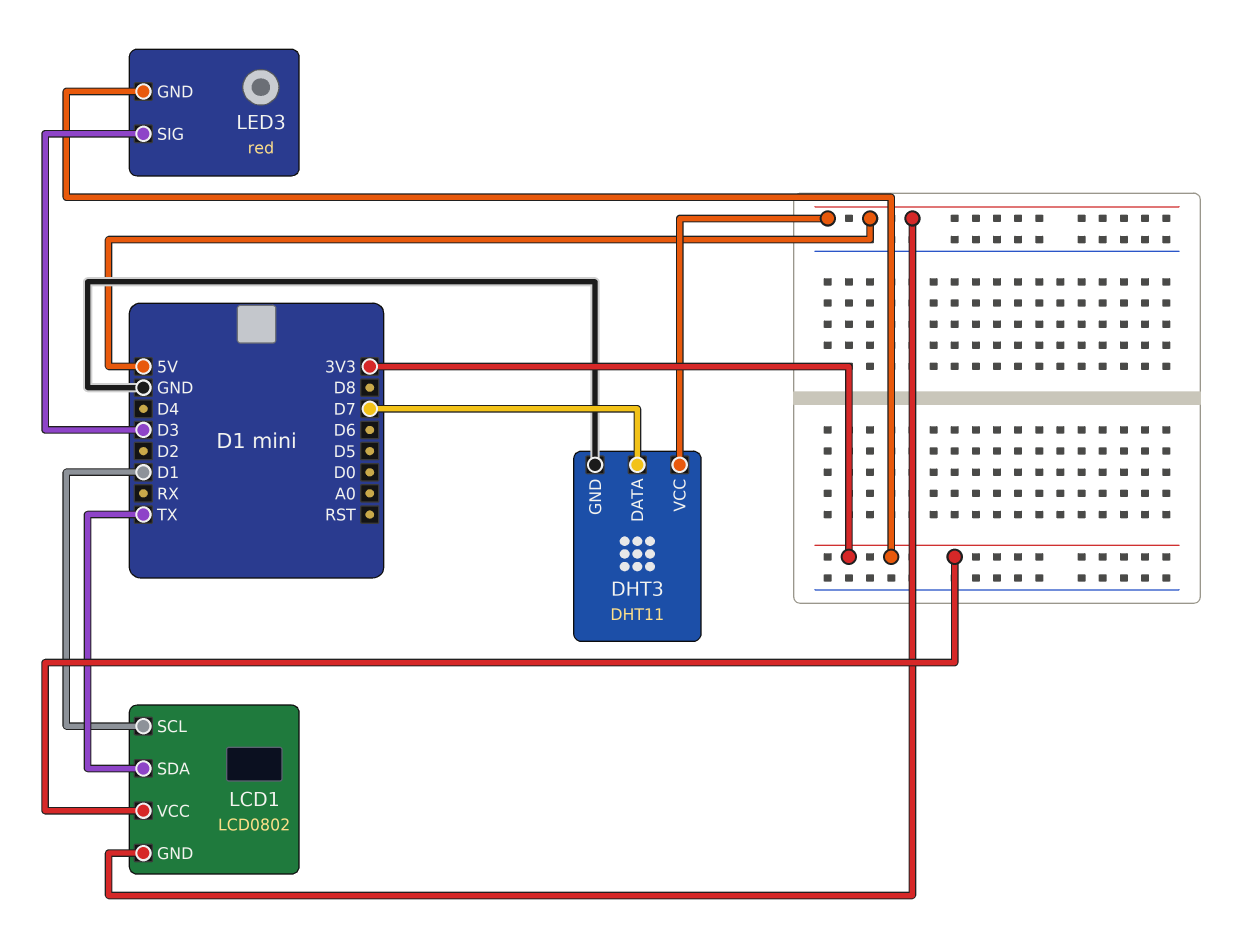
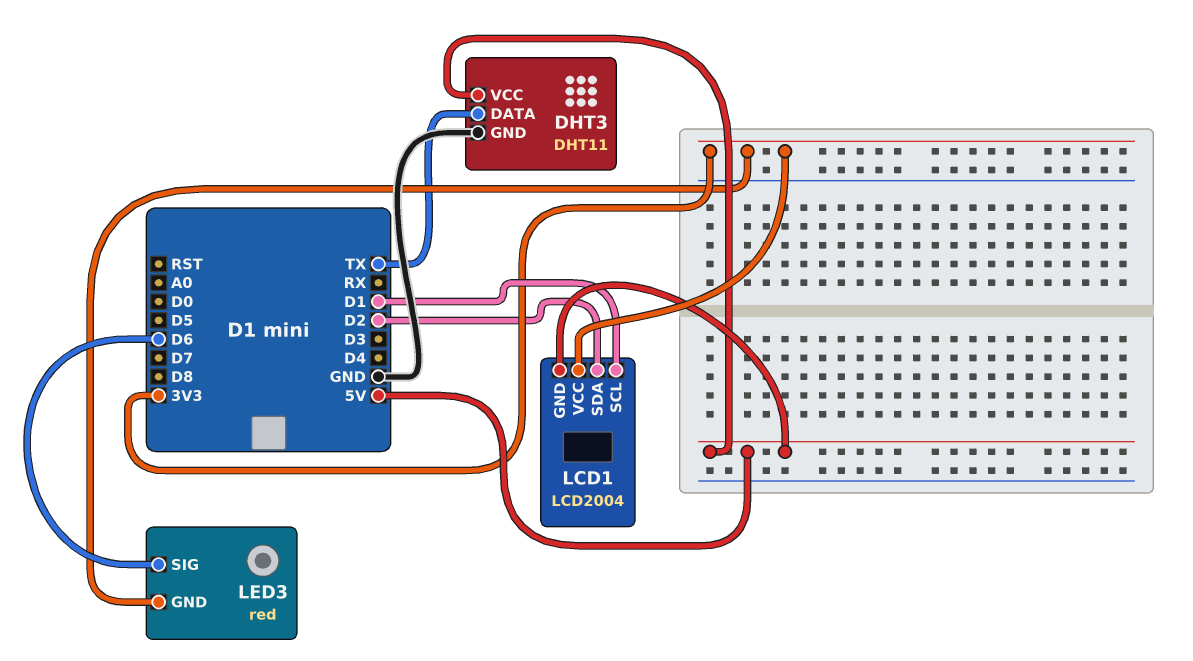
DHT3 pin DATA: D7 -> TX
LCD1: LCD0802 -> LCD2004
LCD1 pin SDA: TX -> D2
LED3 pin SIG: D3 -> D6

